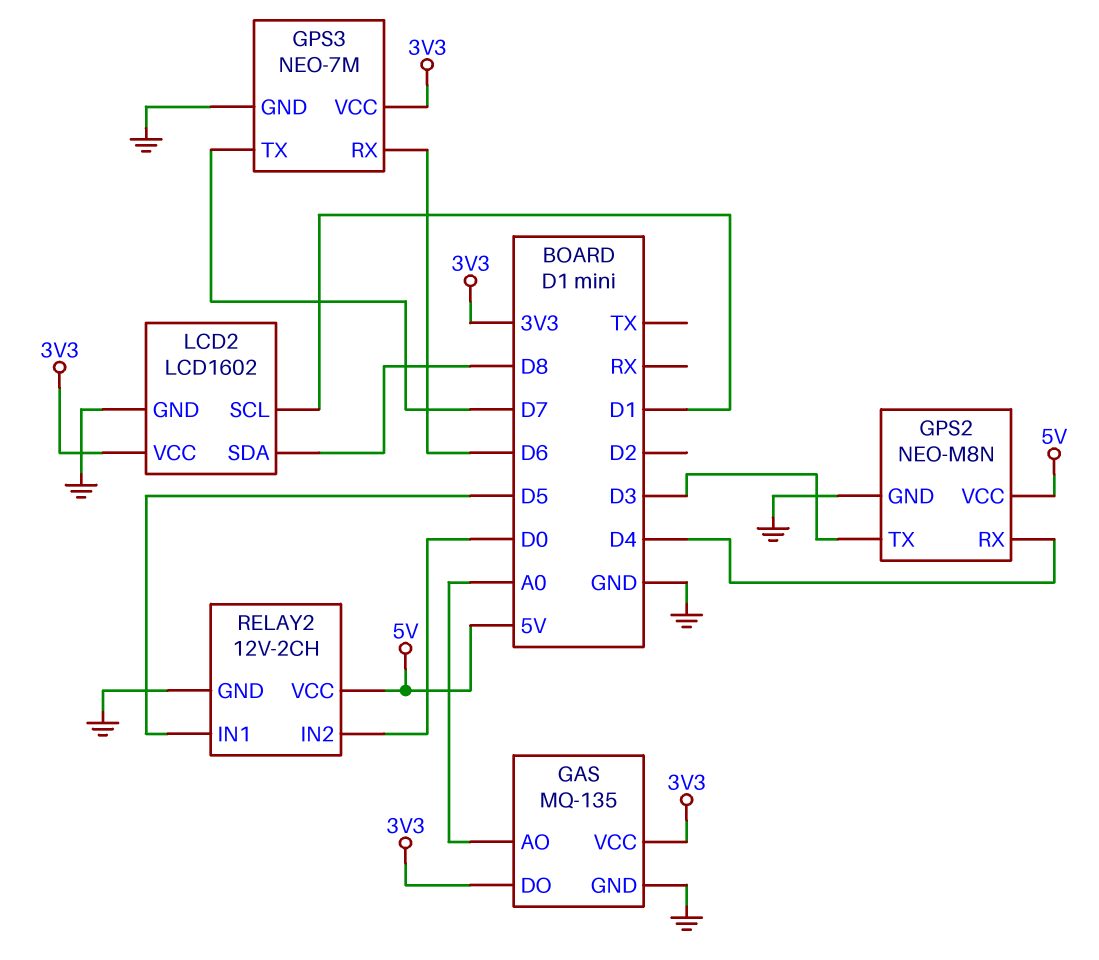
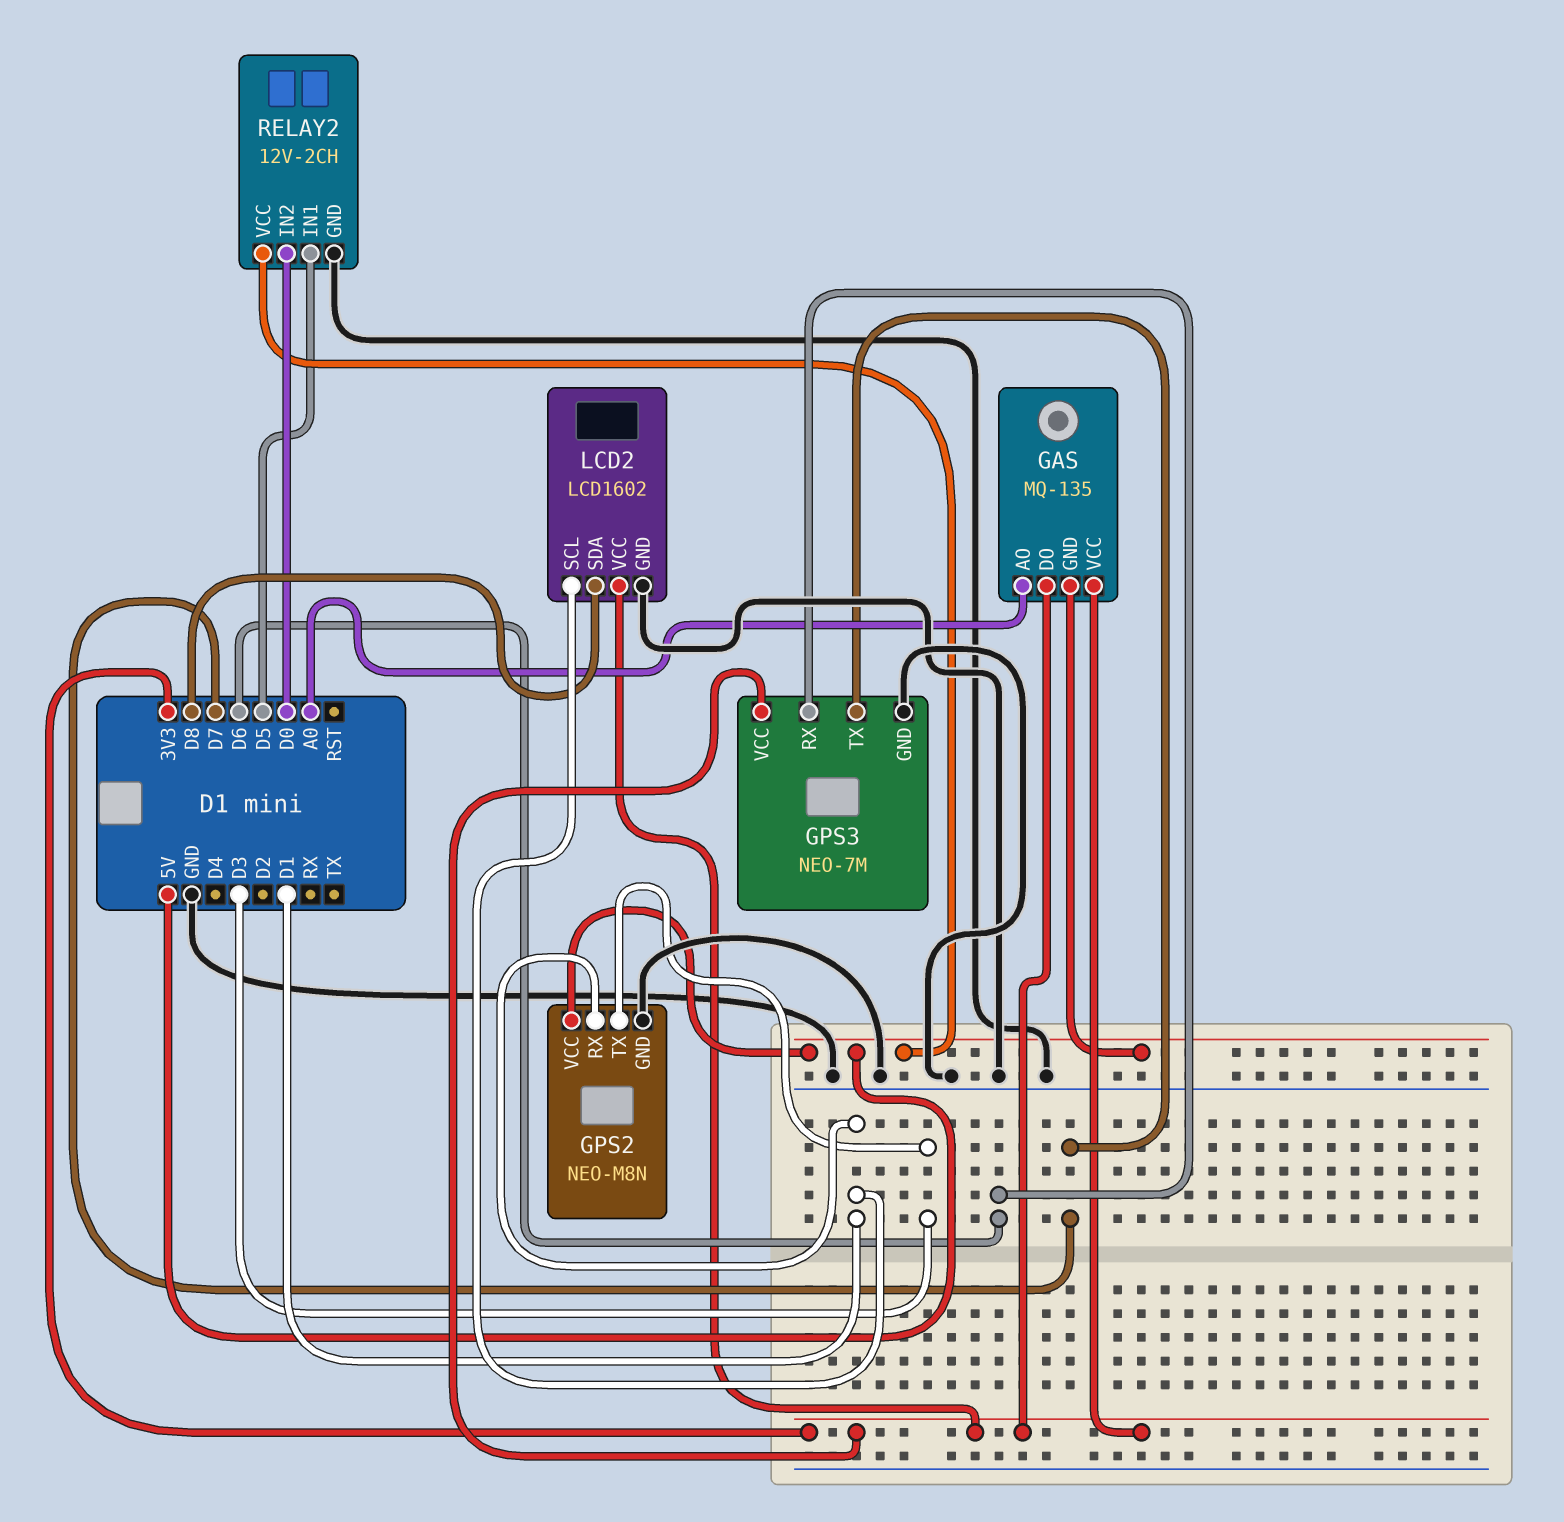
GAS pin GND: GND -> 5V
GPS2 pin RX: D4 -> D1

